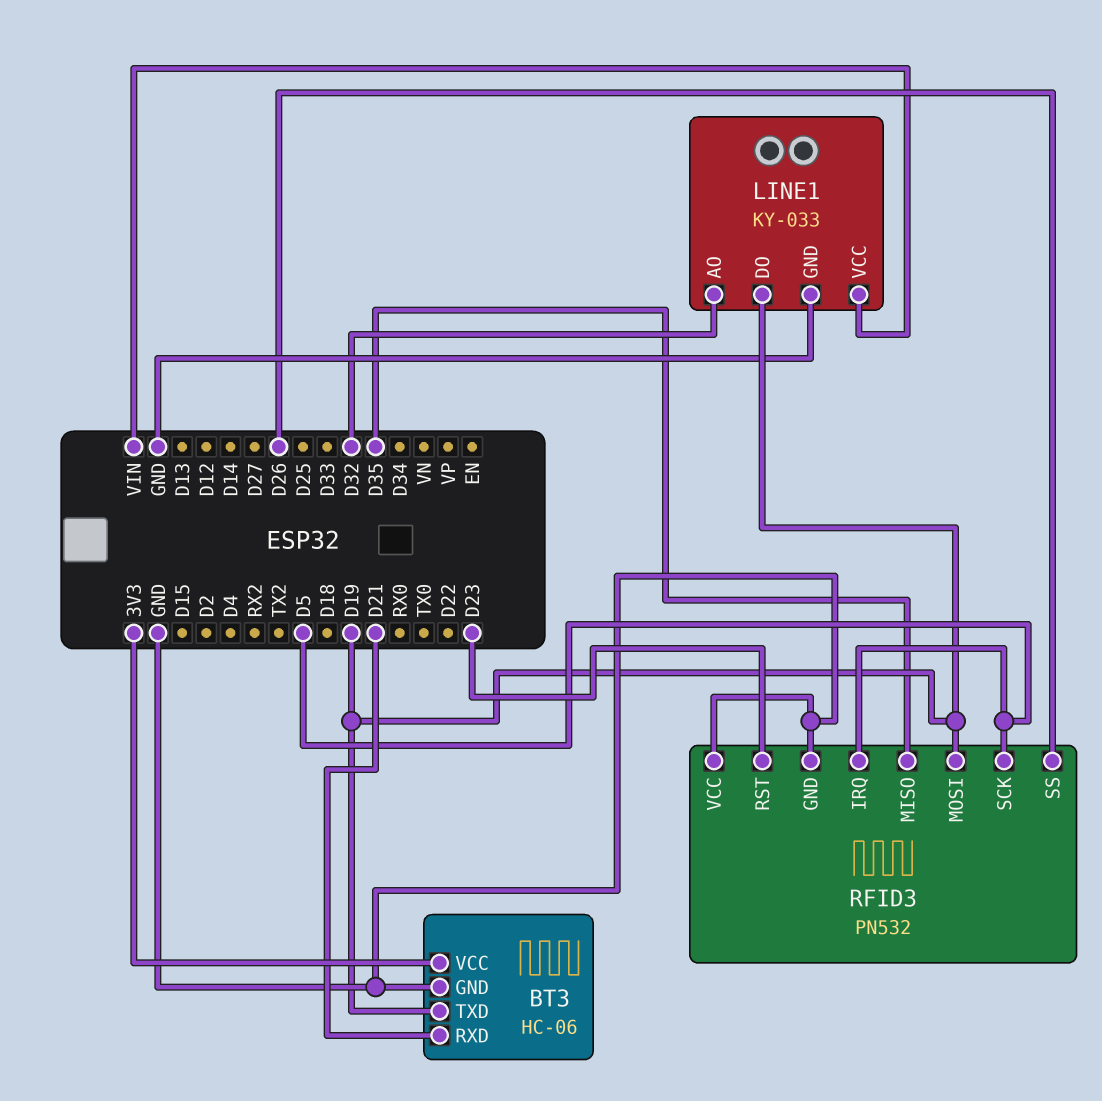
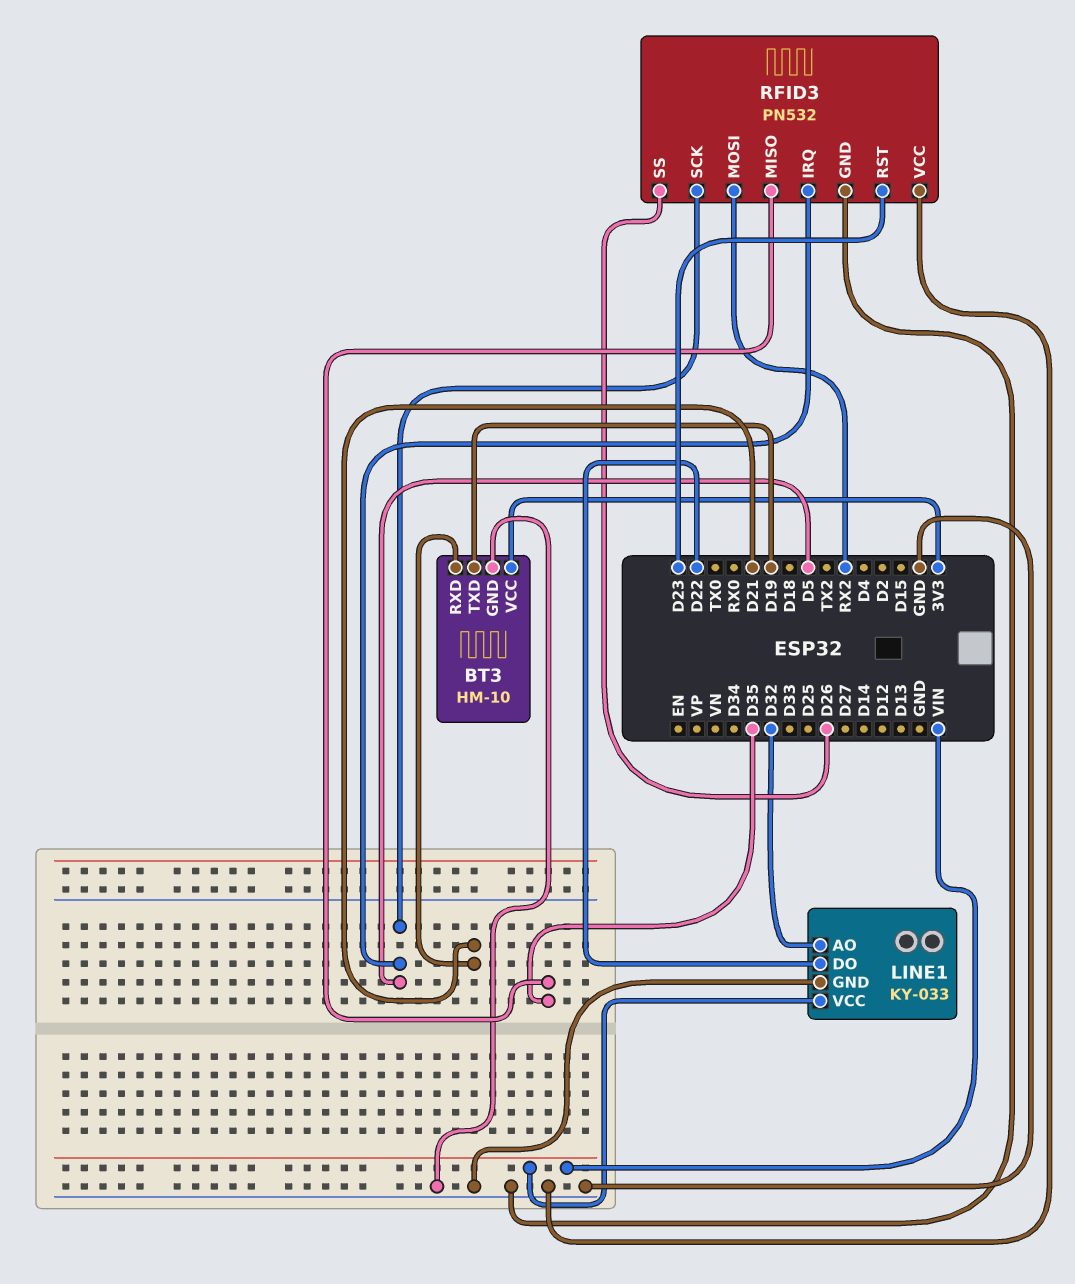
BT3: HC-06 -> HM-10
LINE1 pin DO: D19 -> D22
RFID3 pin MOSI: D19 -> RX2

